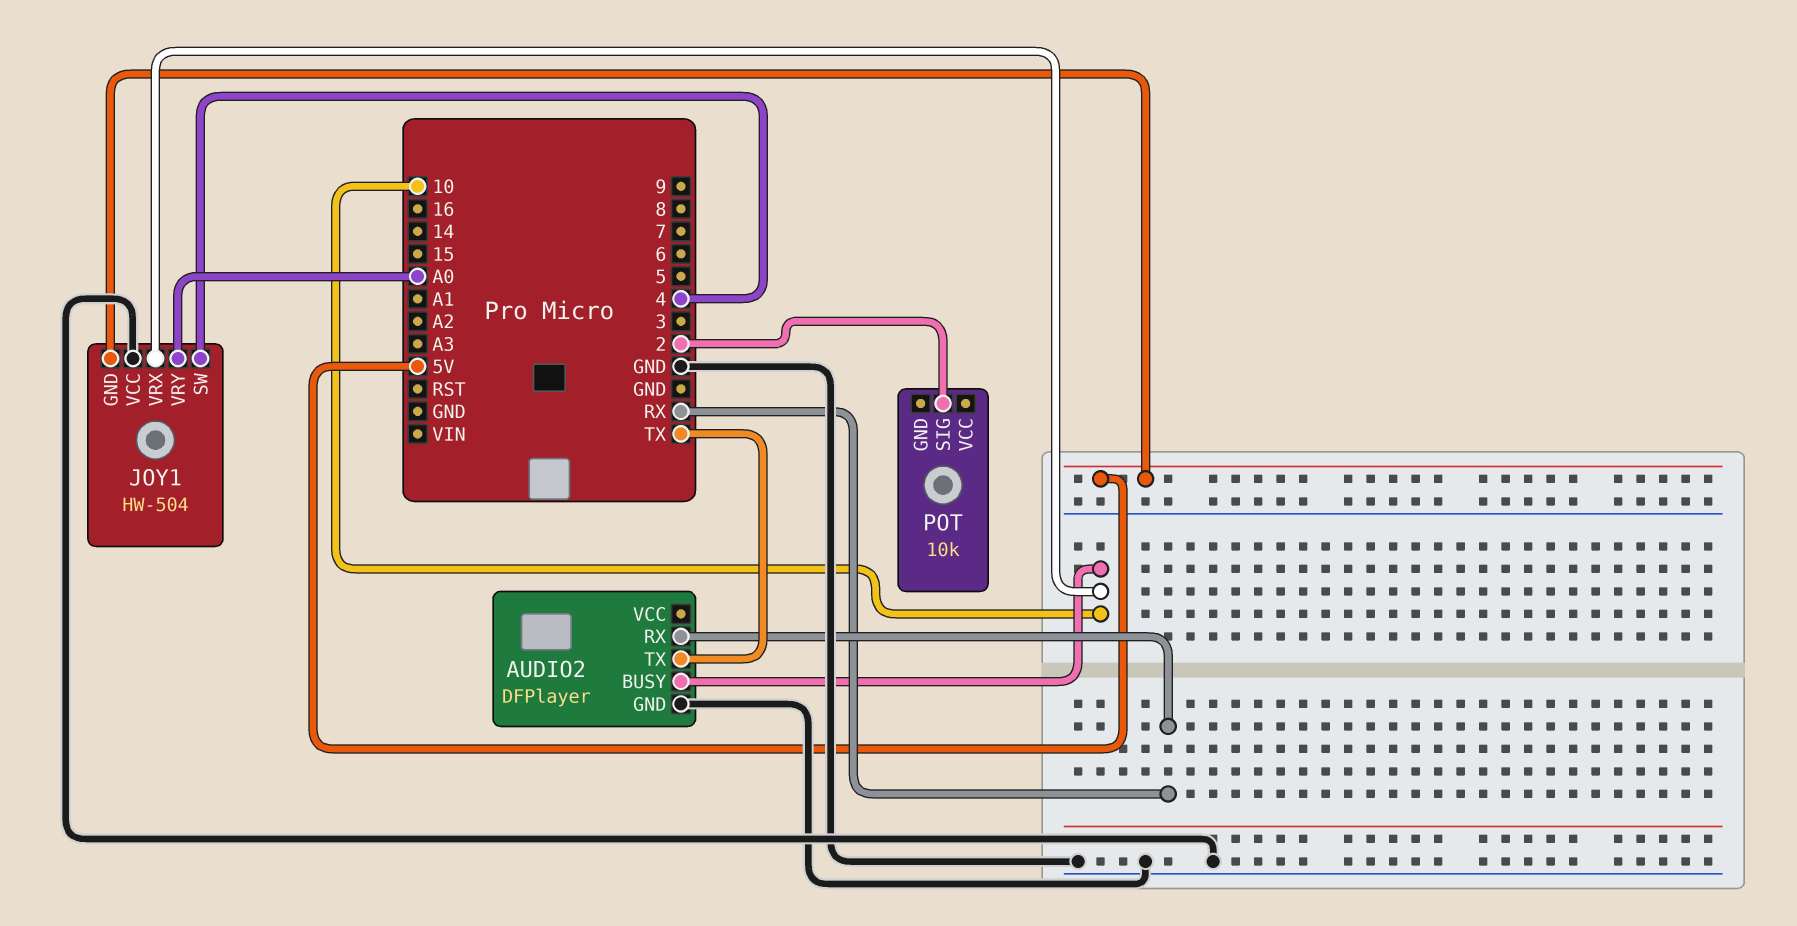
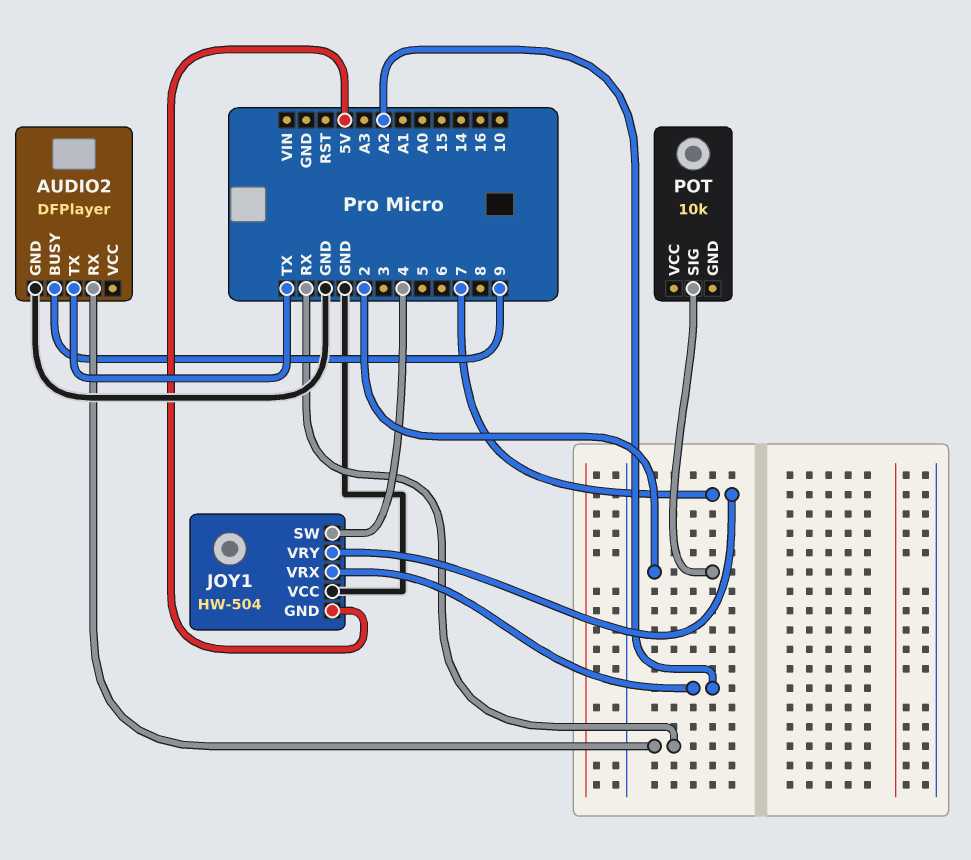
AUDIO2 pin BUSY: 10 -> 9
JOY1 pin VRX: 10 -> A2
JOY1 pin VRY: A0 -> 7

